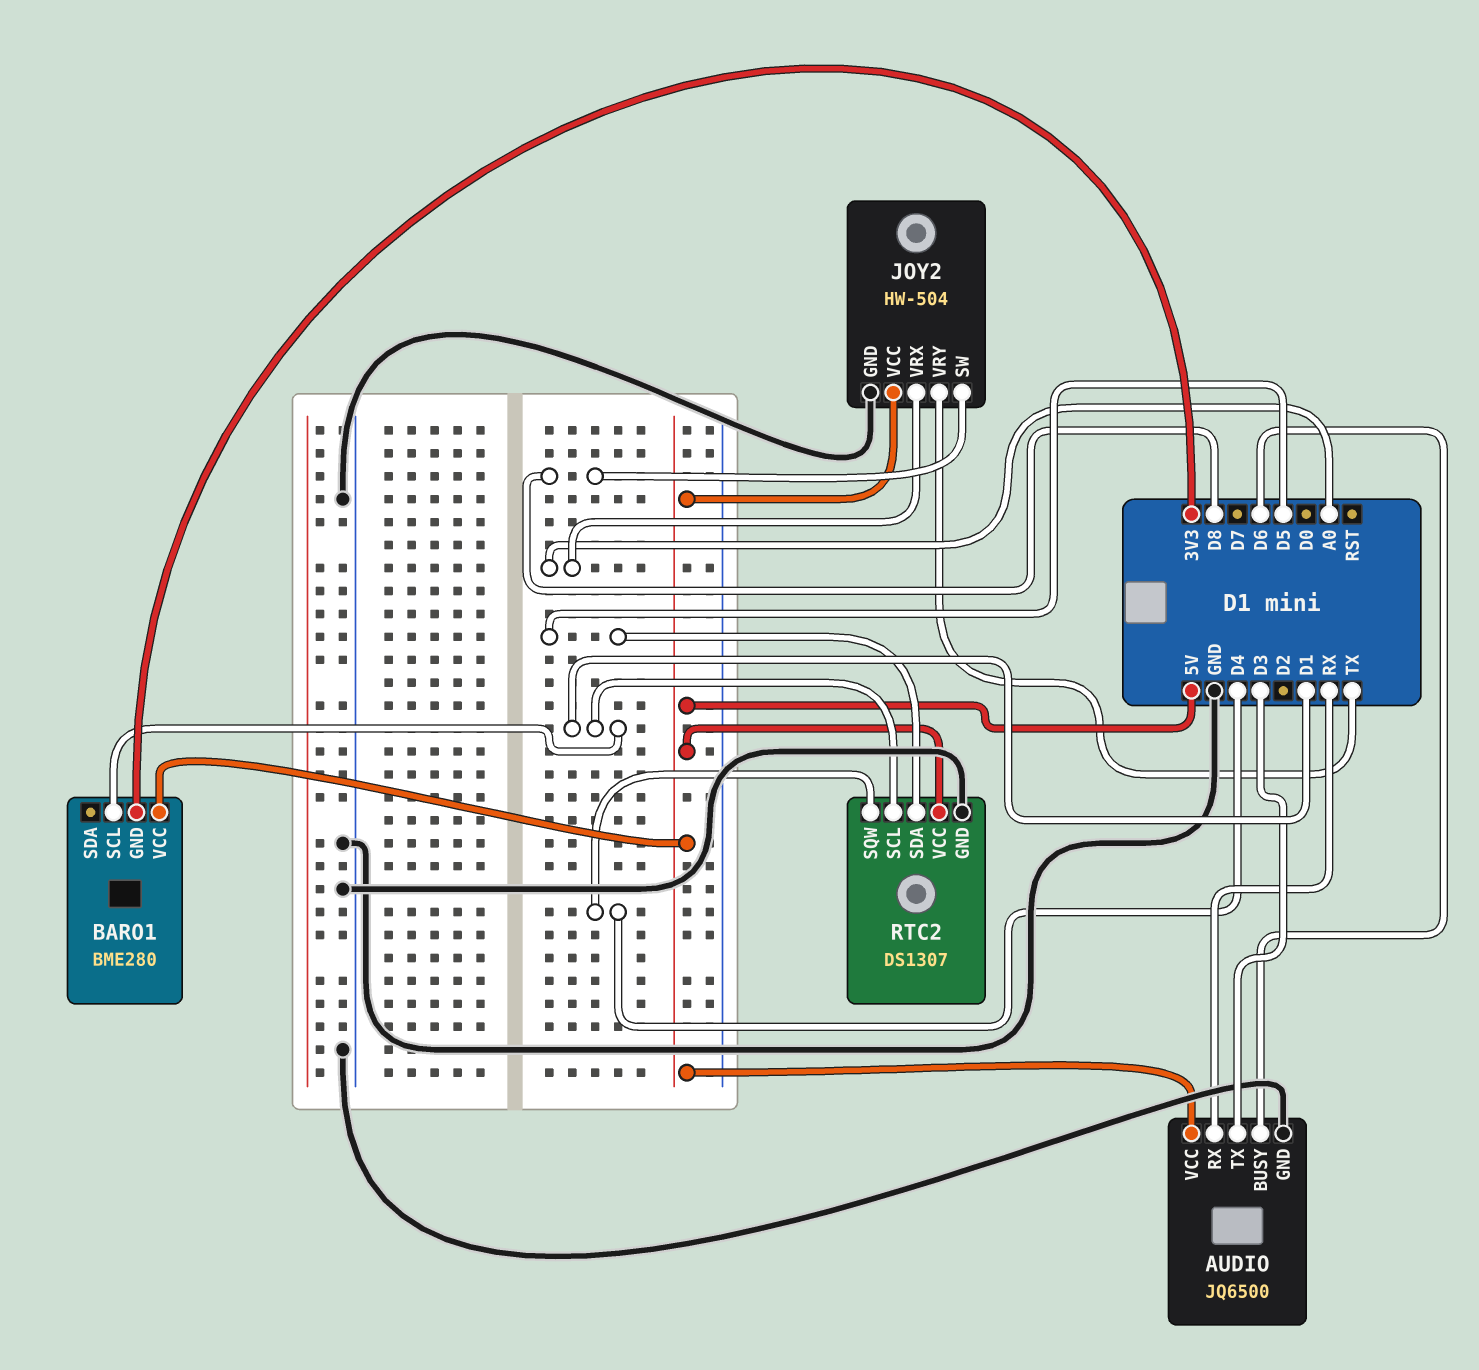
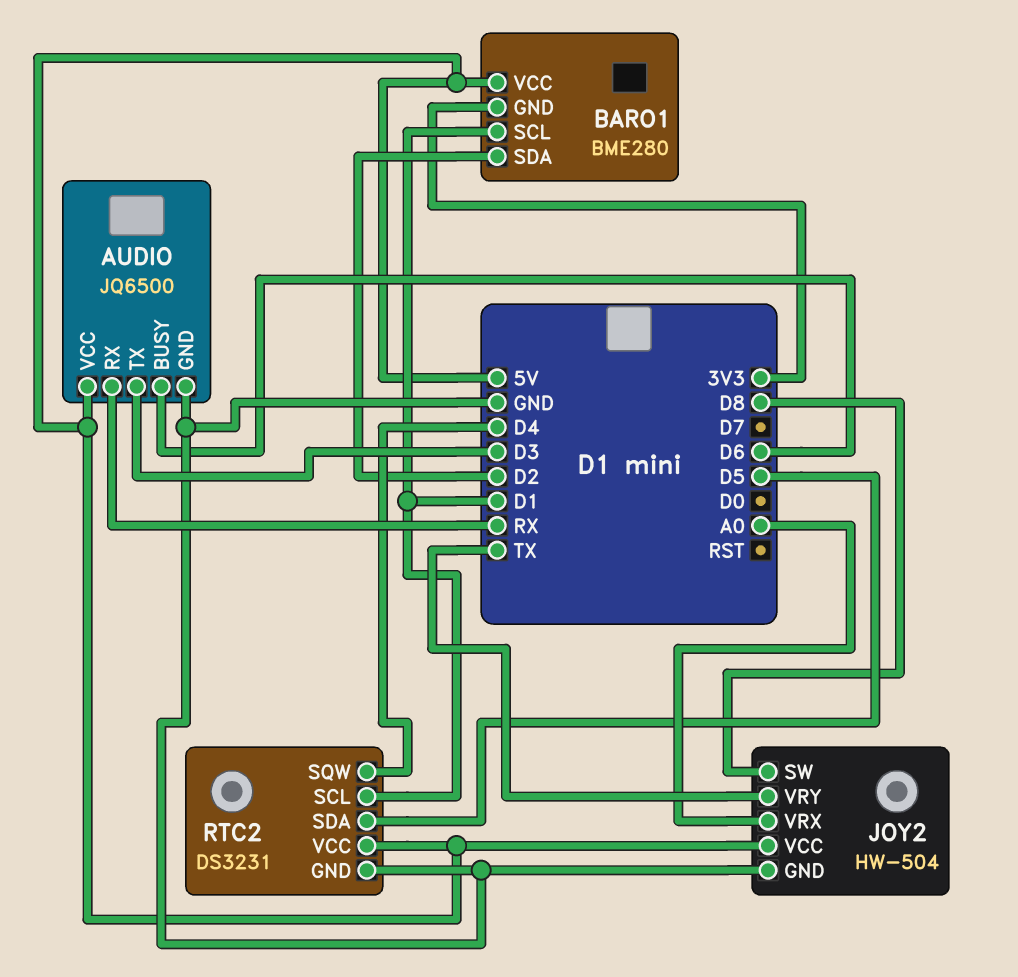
BARO1 pin SDA: none -> D2
RTC2: DS1307 -> DS3231

